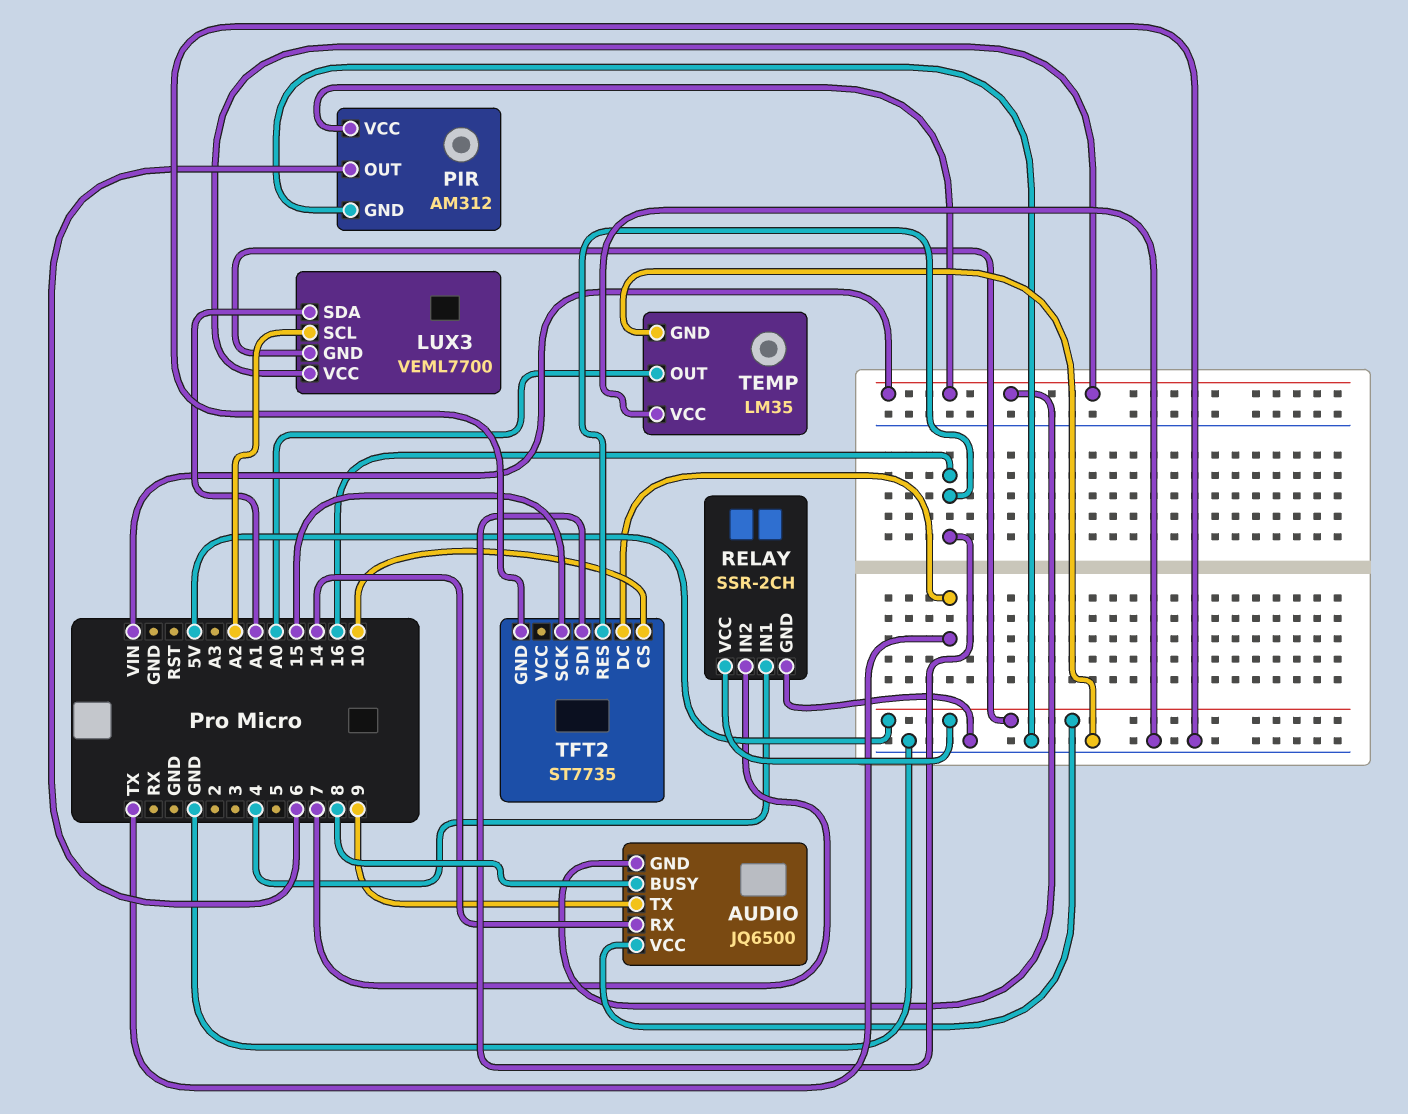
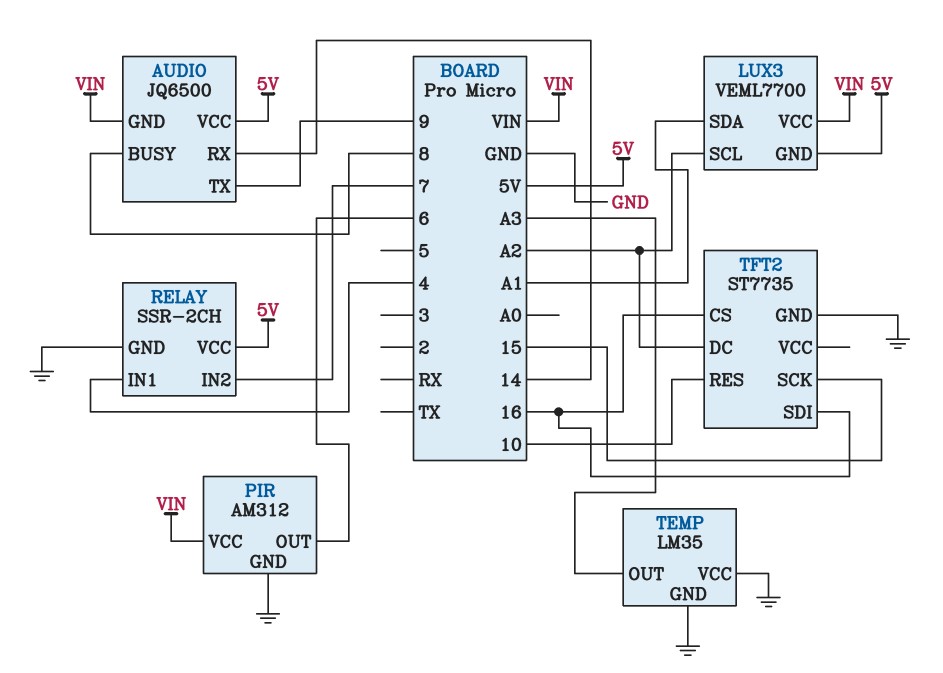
TEMP pin OUT: A0 -> A3
TFT2 pin CS: 10 -> 16
TFT2 pin DC: TX -> A2
TFT2 pin RES: 16 -> 10

